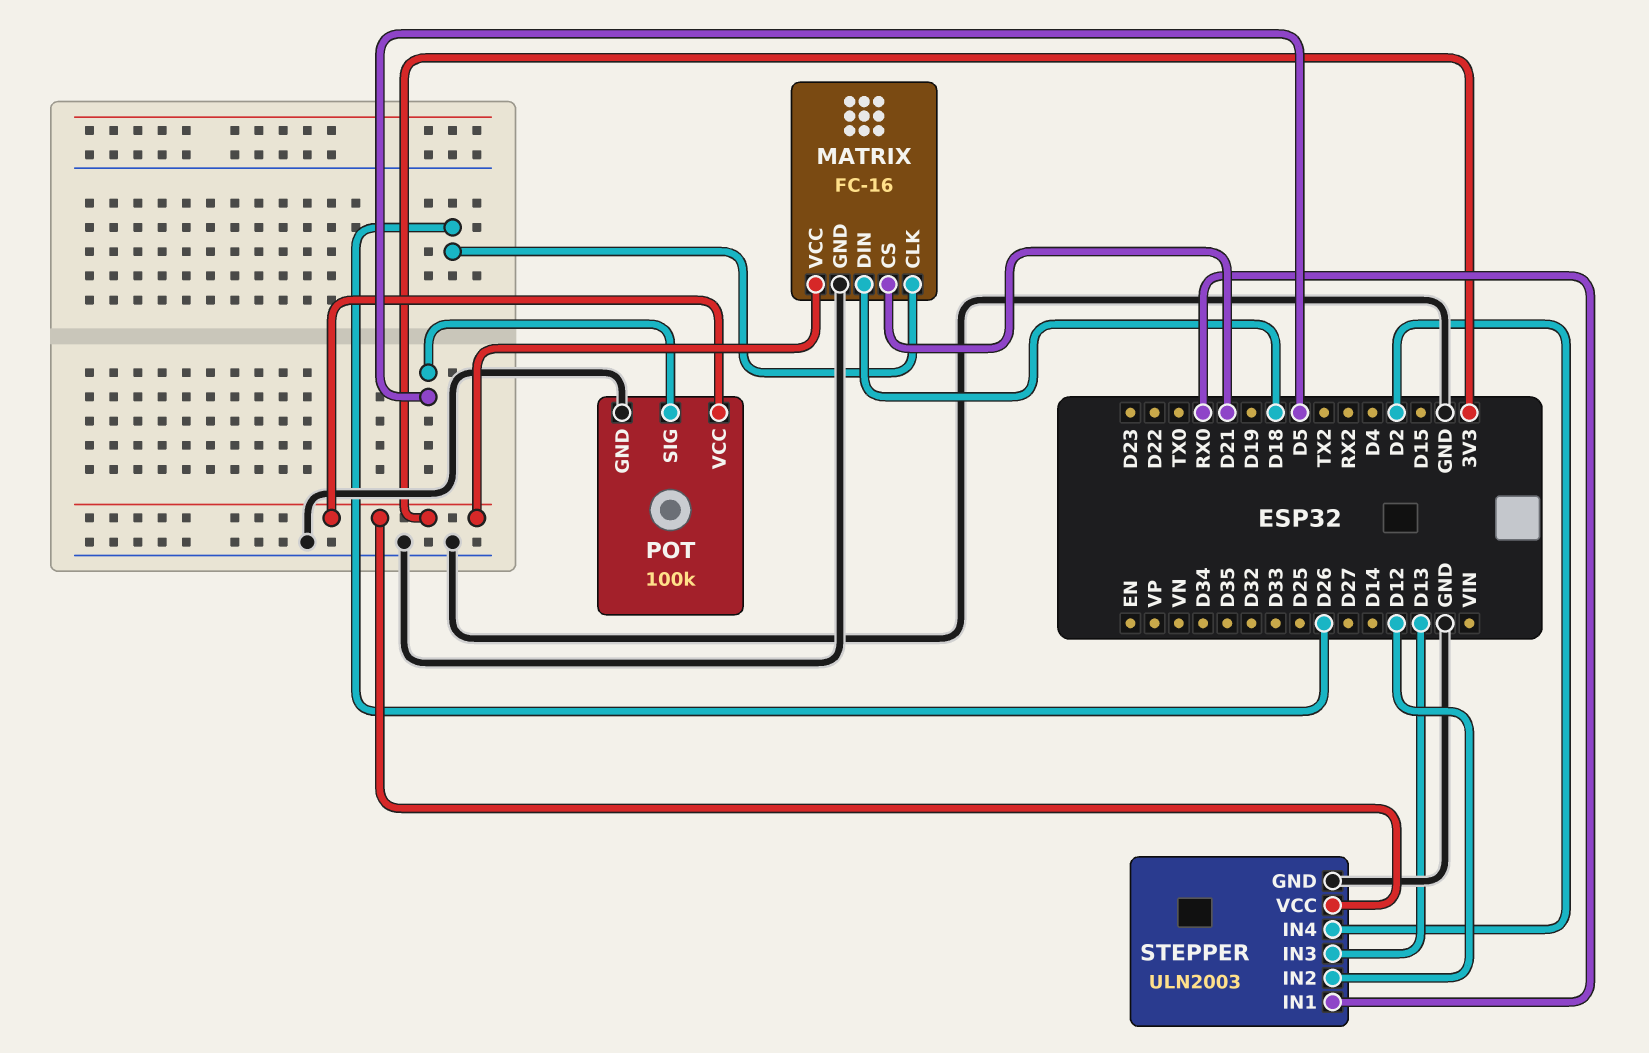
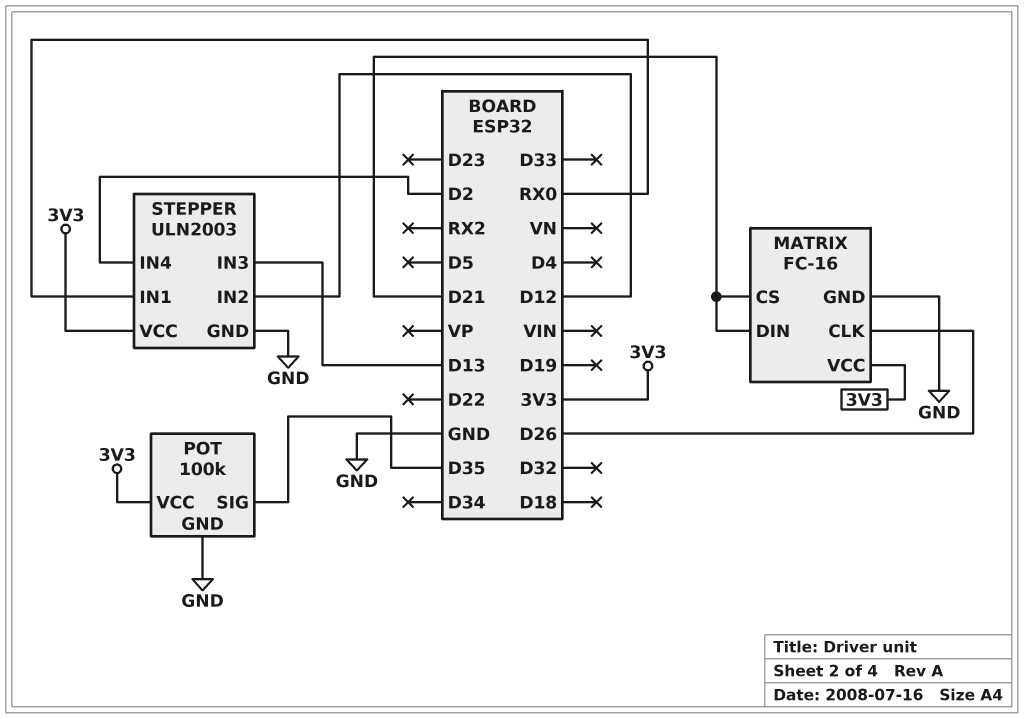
MATRIX pin DIN: D18 -> D21
POT pin SIG: D5 -> D35

